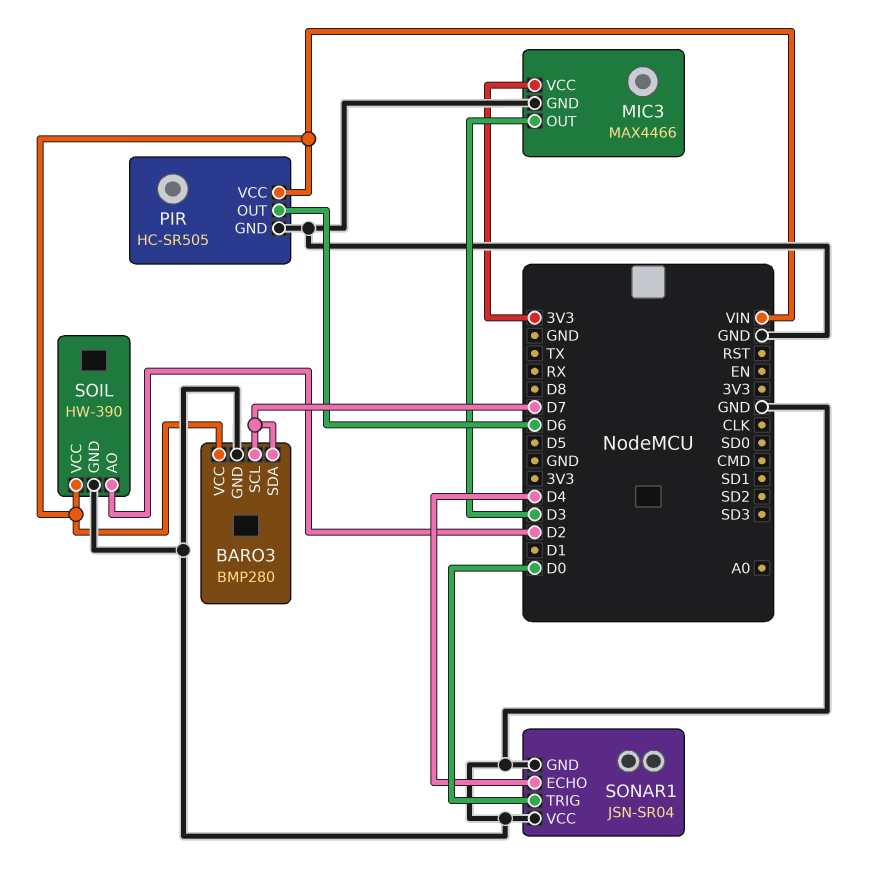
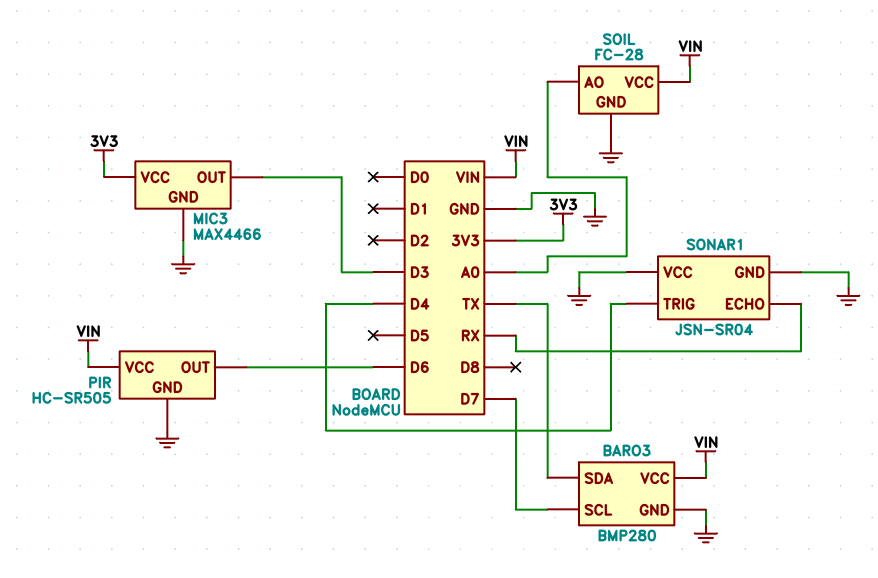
BARO3 pin SDA: D7 -> TX
SOIL: HW-390 -> FC-28
SOIL pin AO: D2 -> A0
SONAR1 pin ECHO: D4 -> RX
SONAR1 pin TRIG: D0 -> D4

